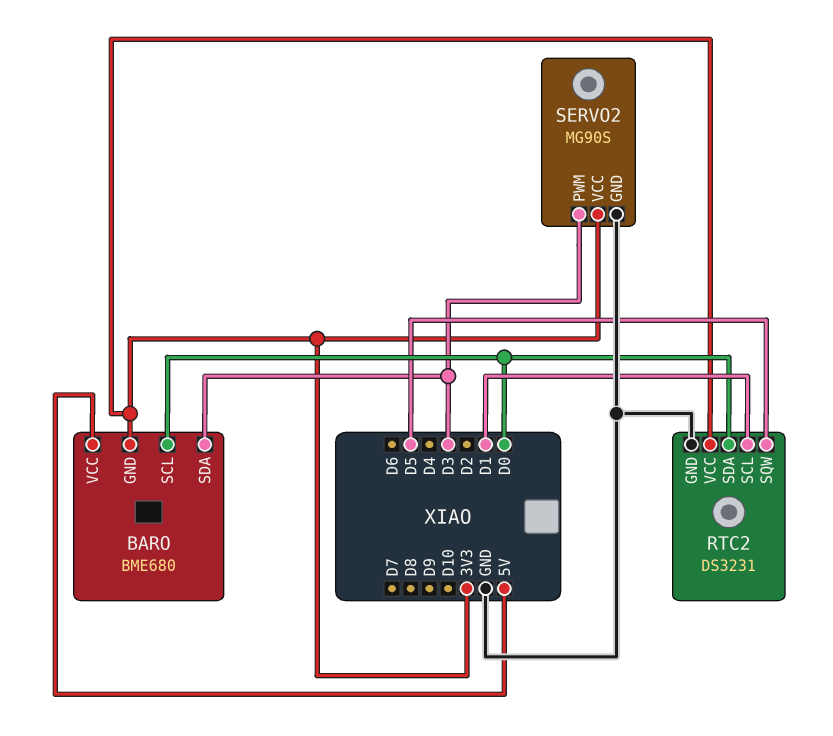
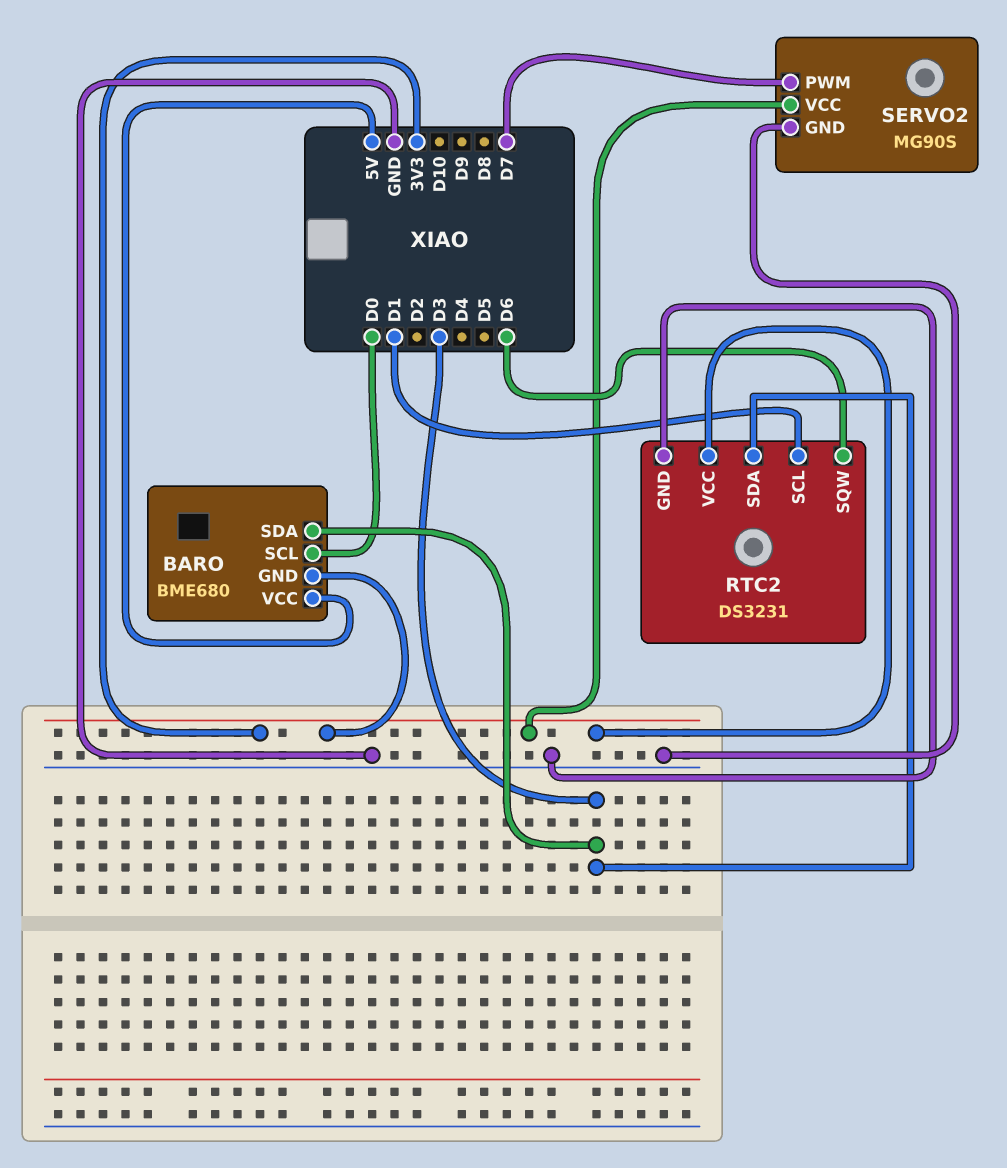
RTC2 pin SDA: D0 -> D3
RTC2 pin SQW: D5 -> D6
SERVO2 pin PWM: D3 -> D7

